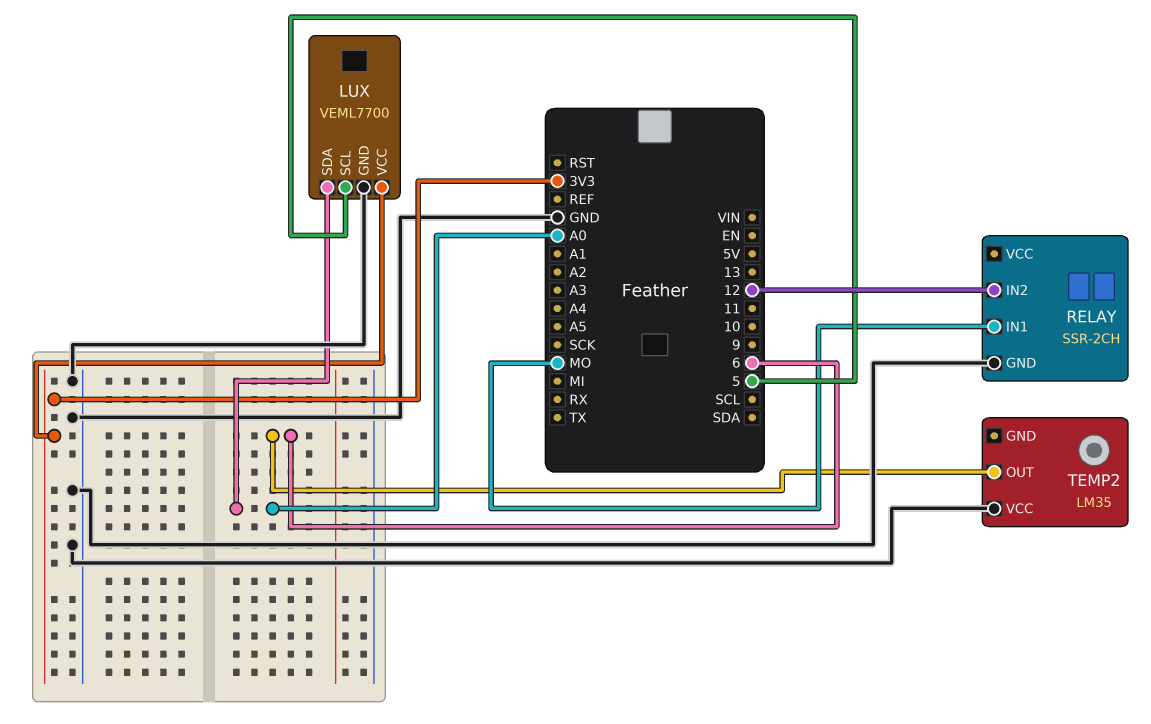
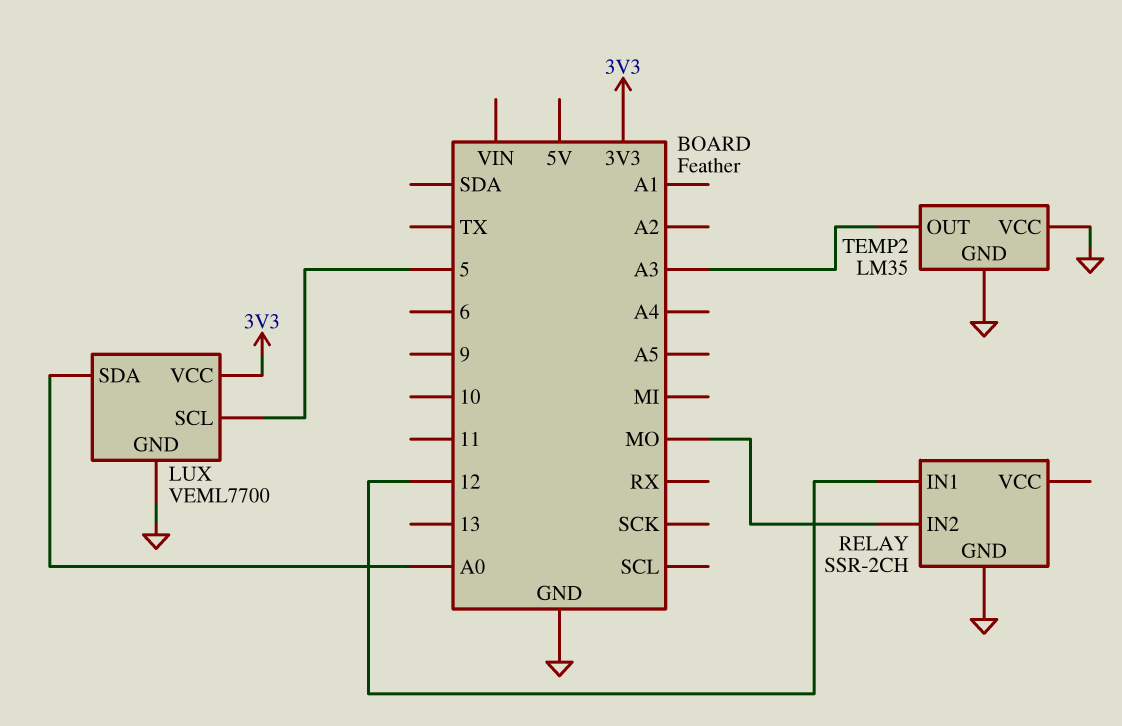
RELAY pin IN1: MO -> 12
RELAY pin IN2: 12 -> MO
TEMP2 pin GND: none -> GND
TEMP2 pin OUT: 6 -> A3

